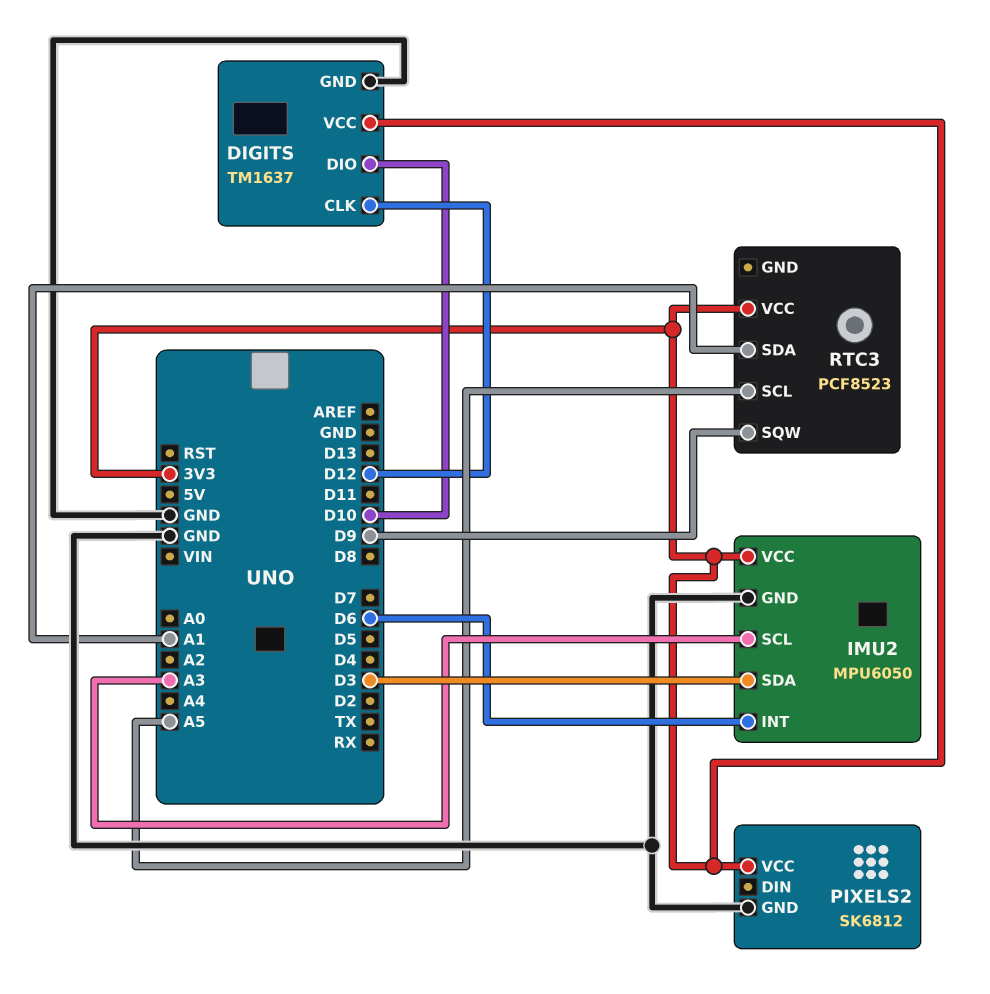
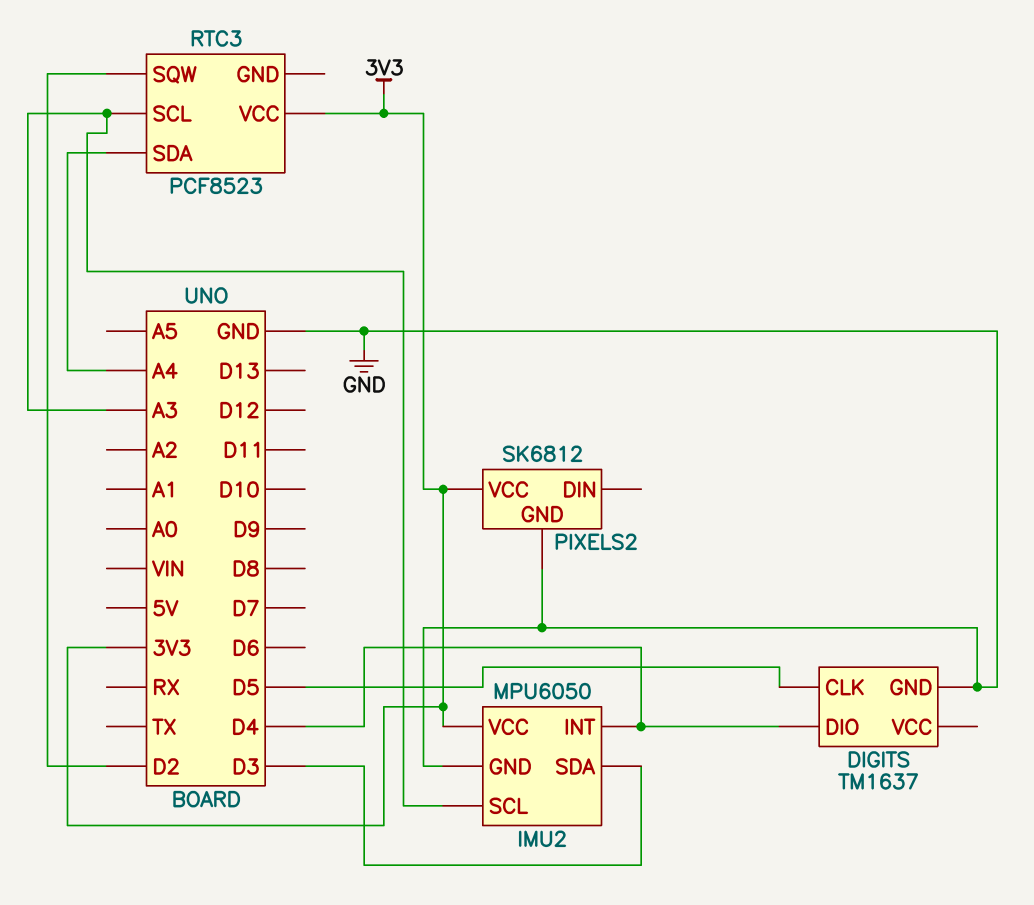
DIGITS pin CLK: D12 -> D5
DIGITS pin DIO: D10 -> D4
DIGITS pin VCC: 3V3 -> none
IMU2 pin INT: D6 -> D4
RTC3 pin SCL: A5 -> A3
RTC3 pin SDA: A1 -> A4
RTC3 pin SQW: D9 -> D2

